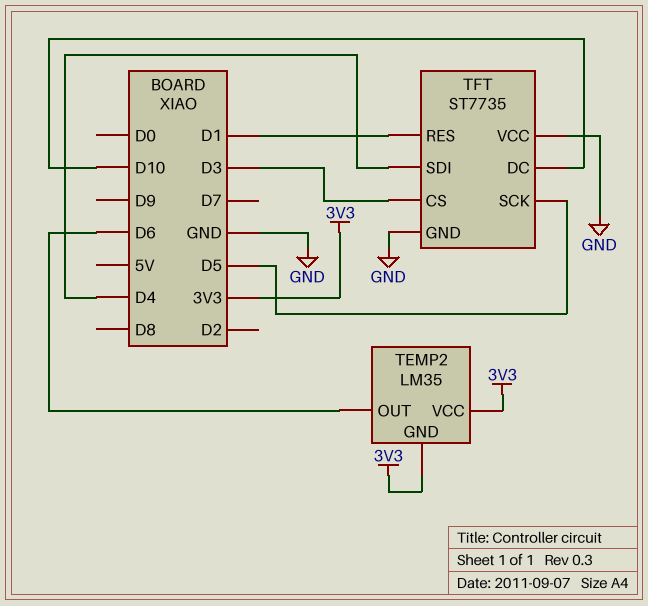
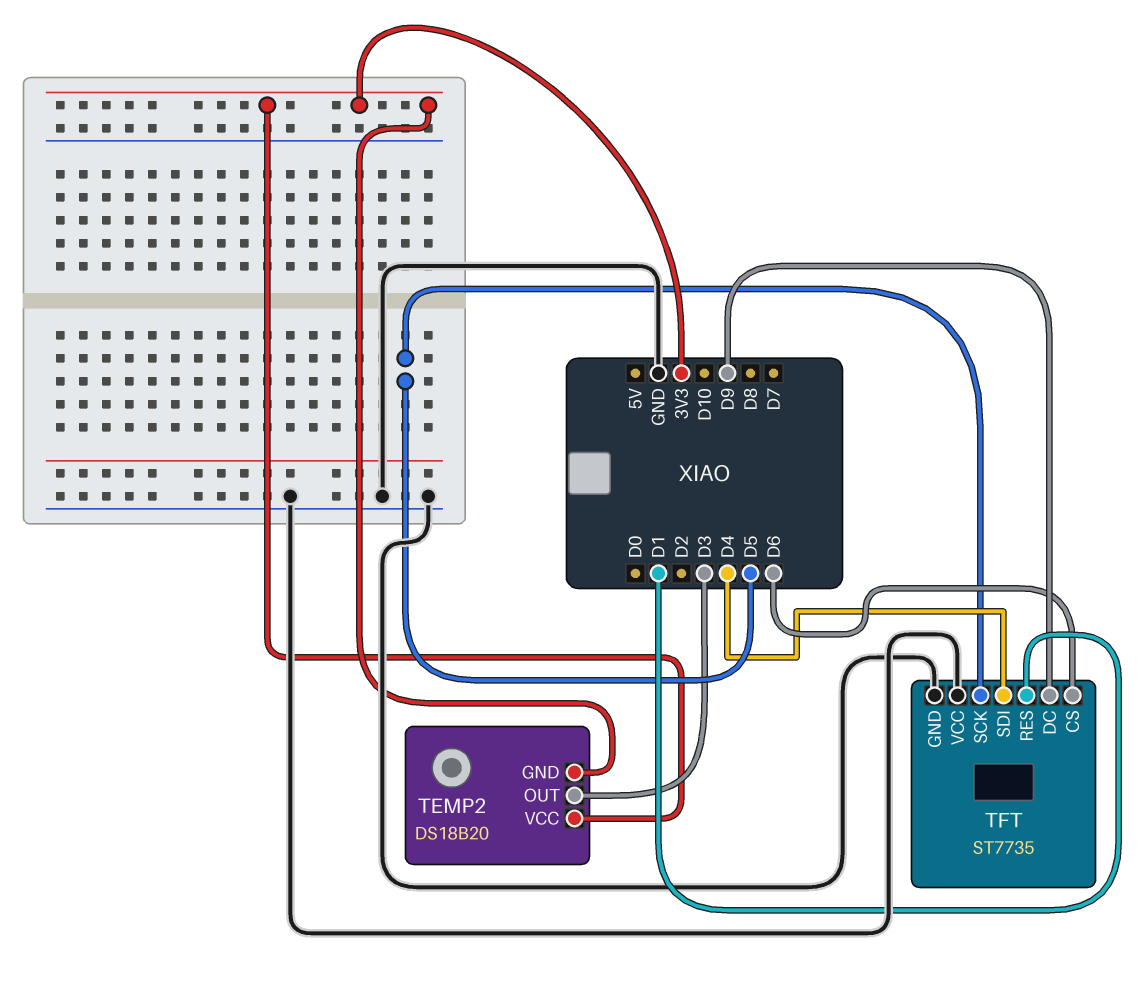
TEMP2: LM35 -> DS18B20
TEMP2 pin OUT: D6 -> D3
TFT pin CS: D3 -> D6
TFT pin DC: D10 -> D9

